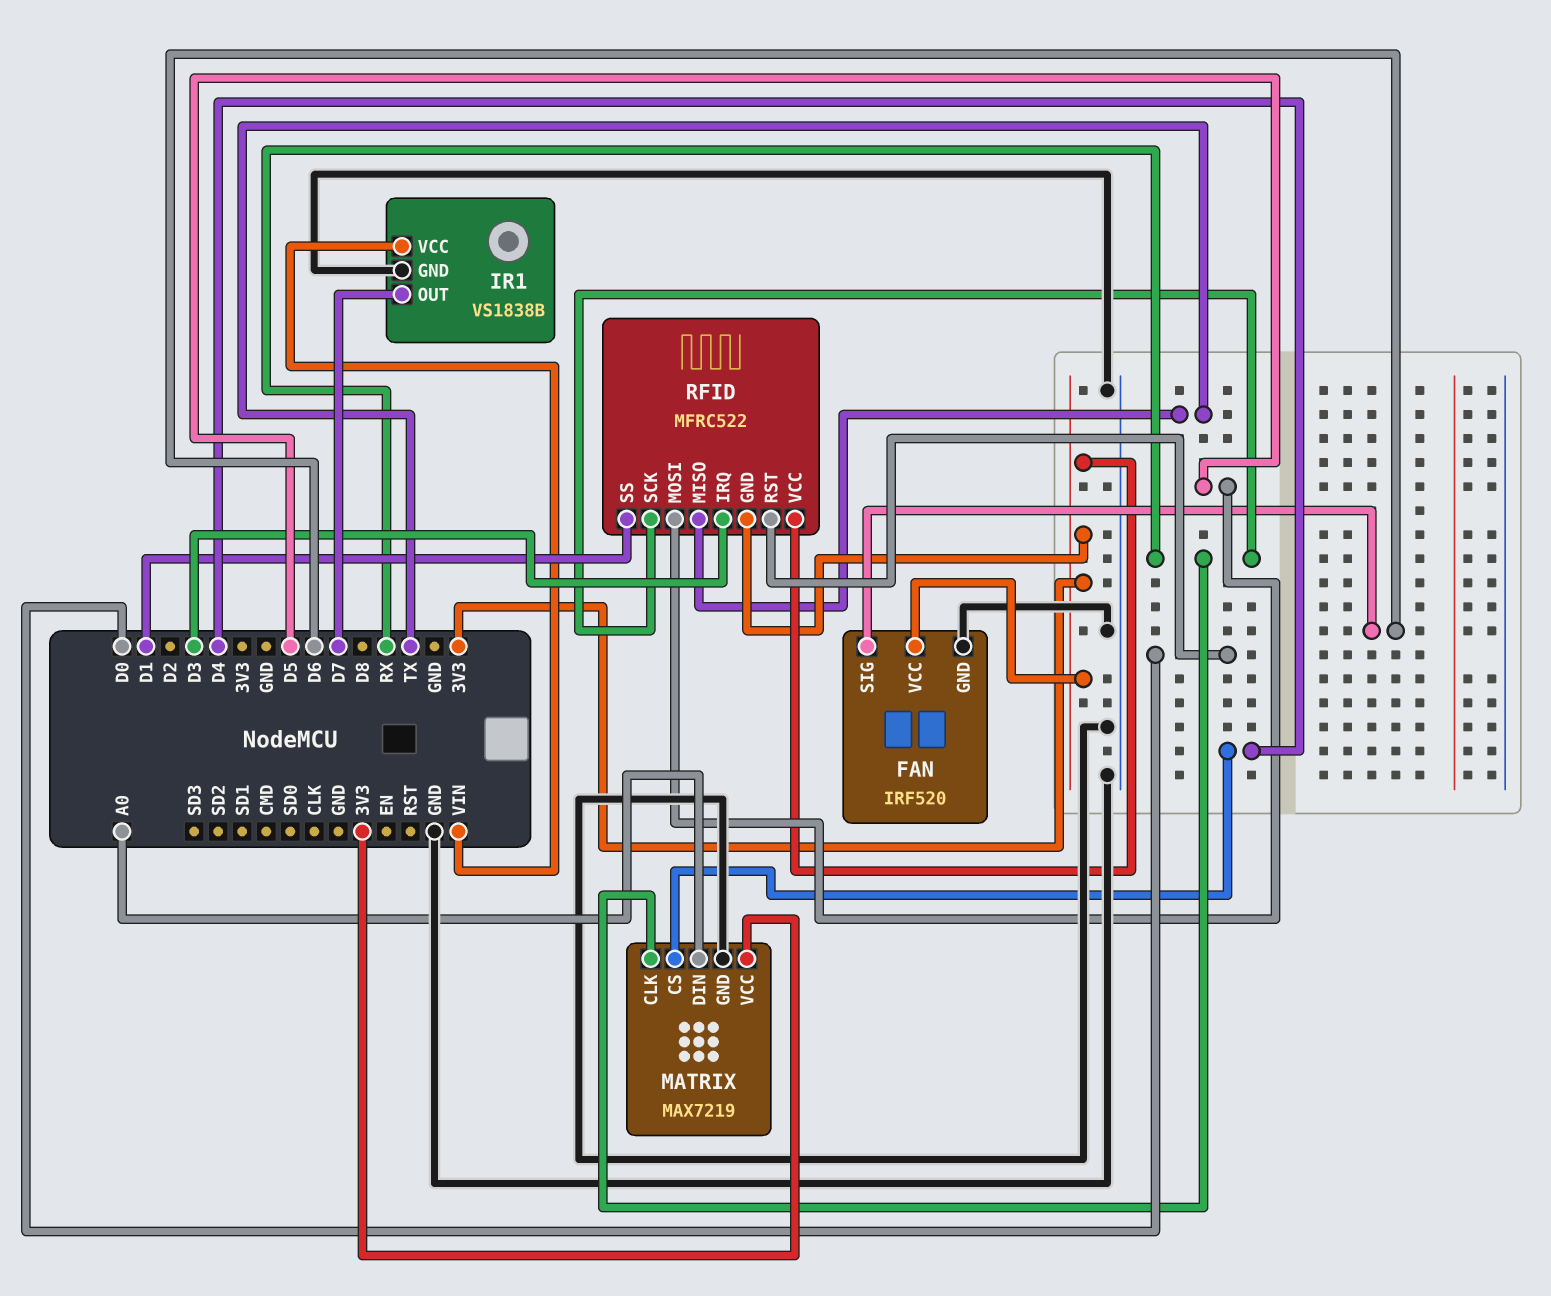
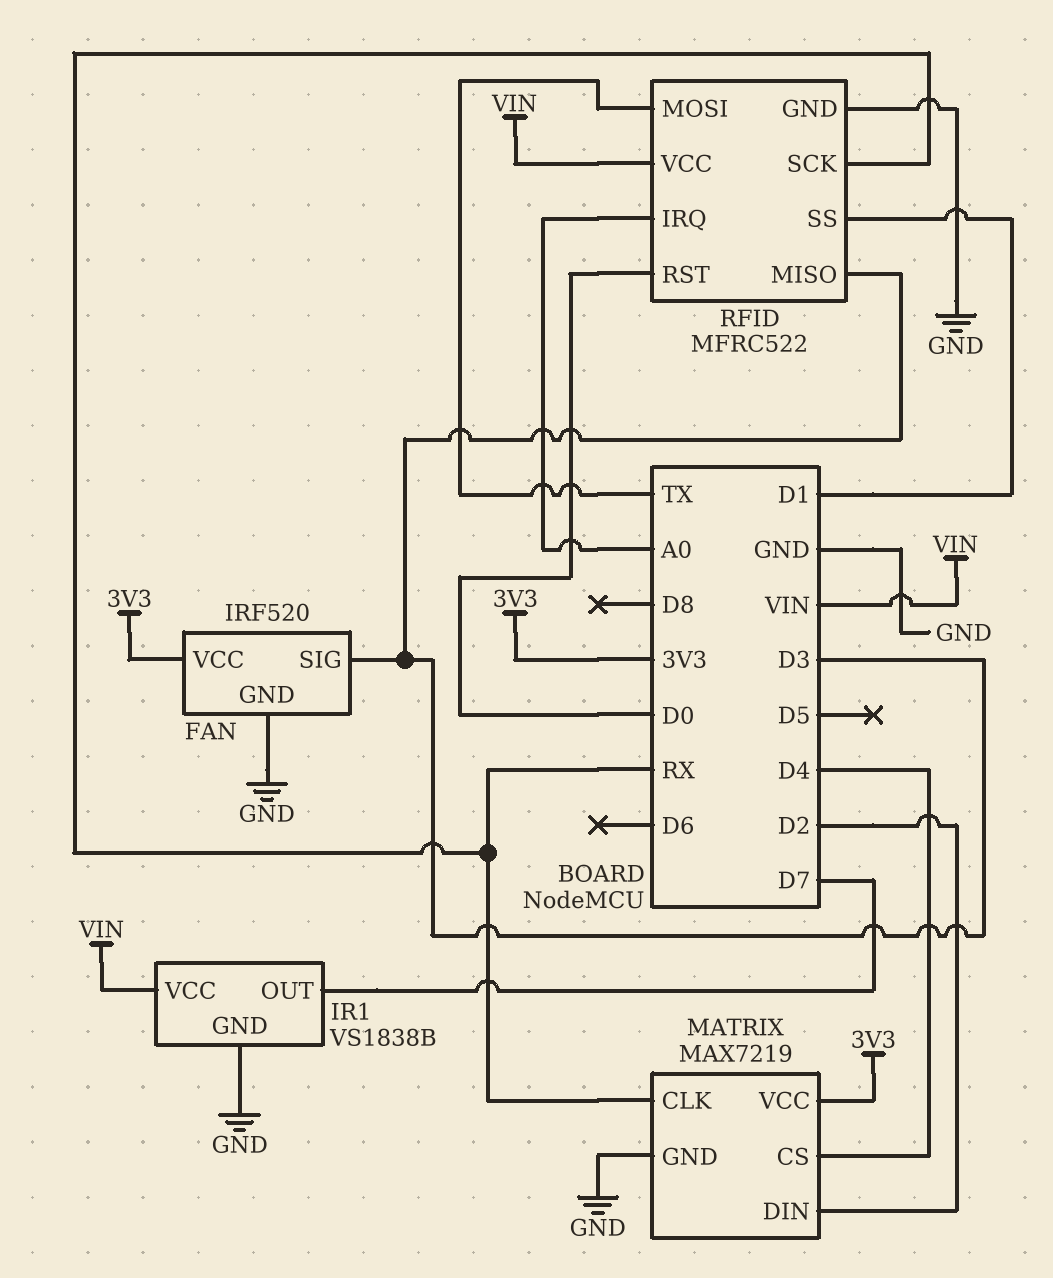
FAN pin SIG: D6 -> D3
MATRIX pin DIN: A0 -> D2
RFID pin GND: 3V3 -> GND
RFID pin IRQ: D3 -> A0
RFID pin MISO: TX -> D3
RFID pin MOSI: D5 -> TX
RFID pin VCC: 3V3 -> VIN

